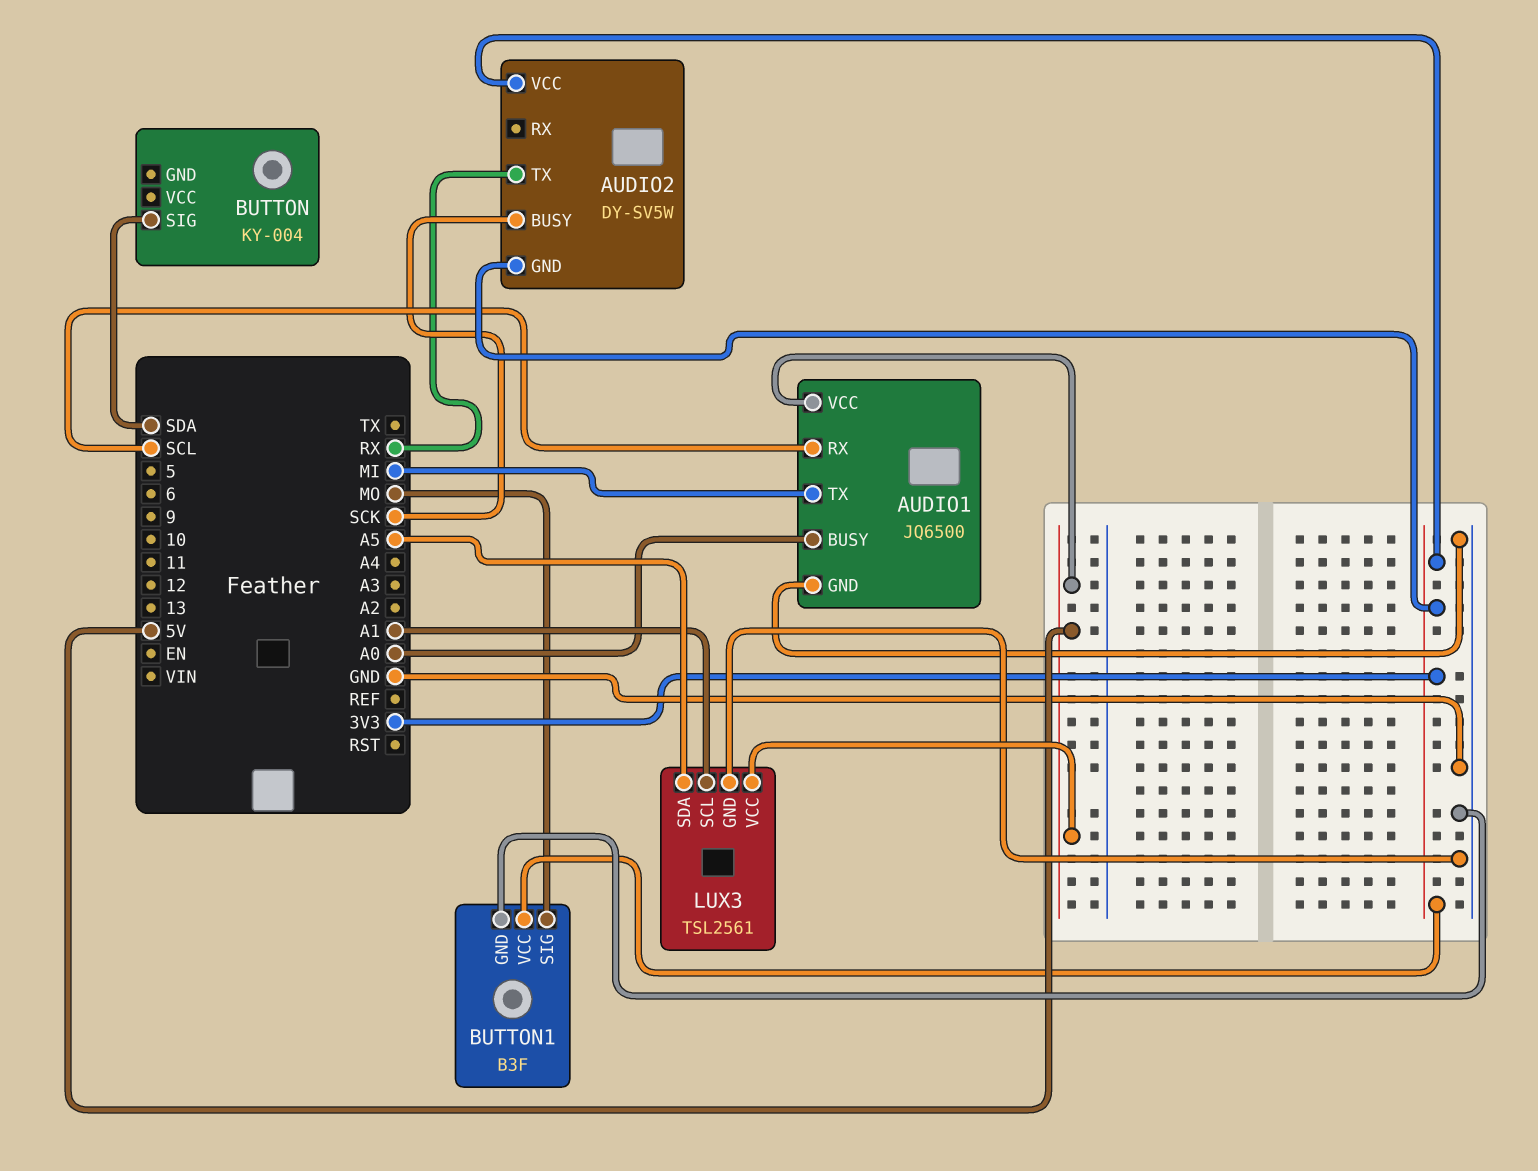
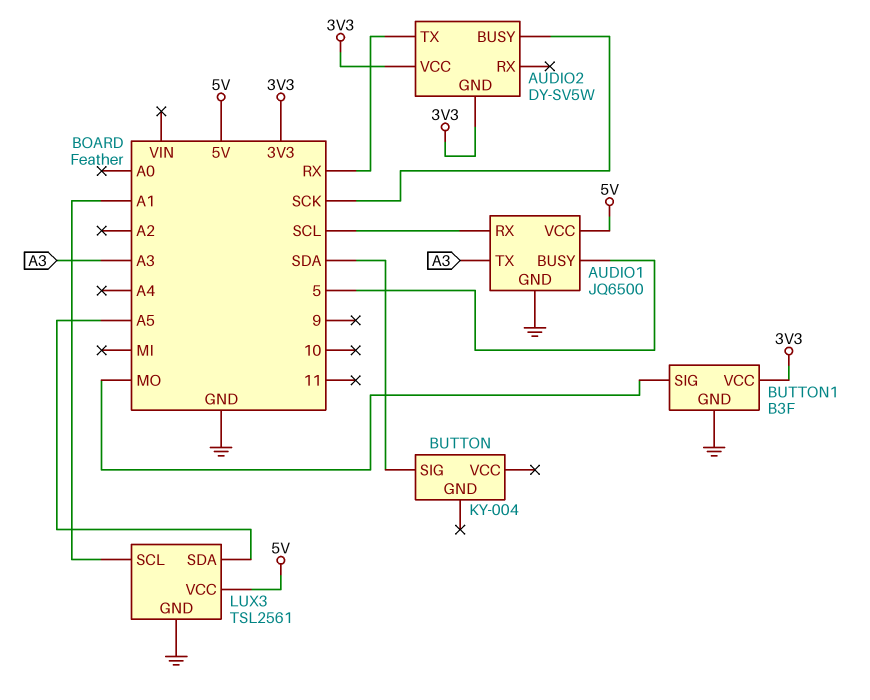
AUDIO1 pin BUSY: A0 -> 5
AUDIO1 pin TX: MI -> A3

